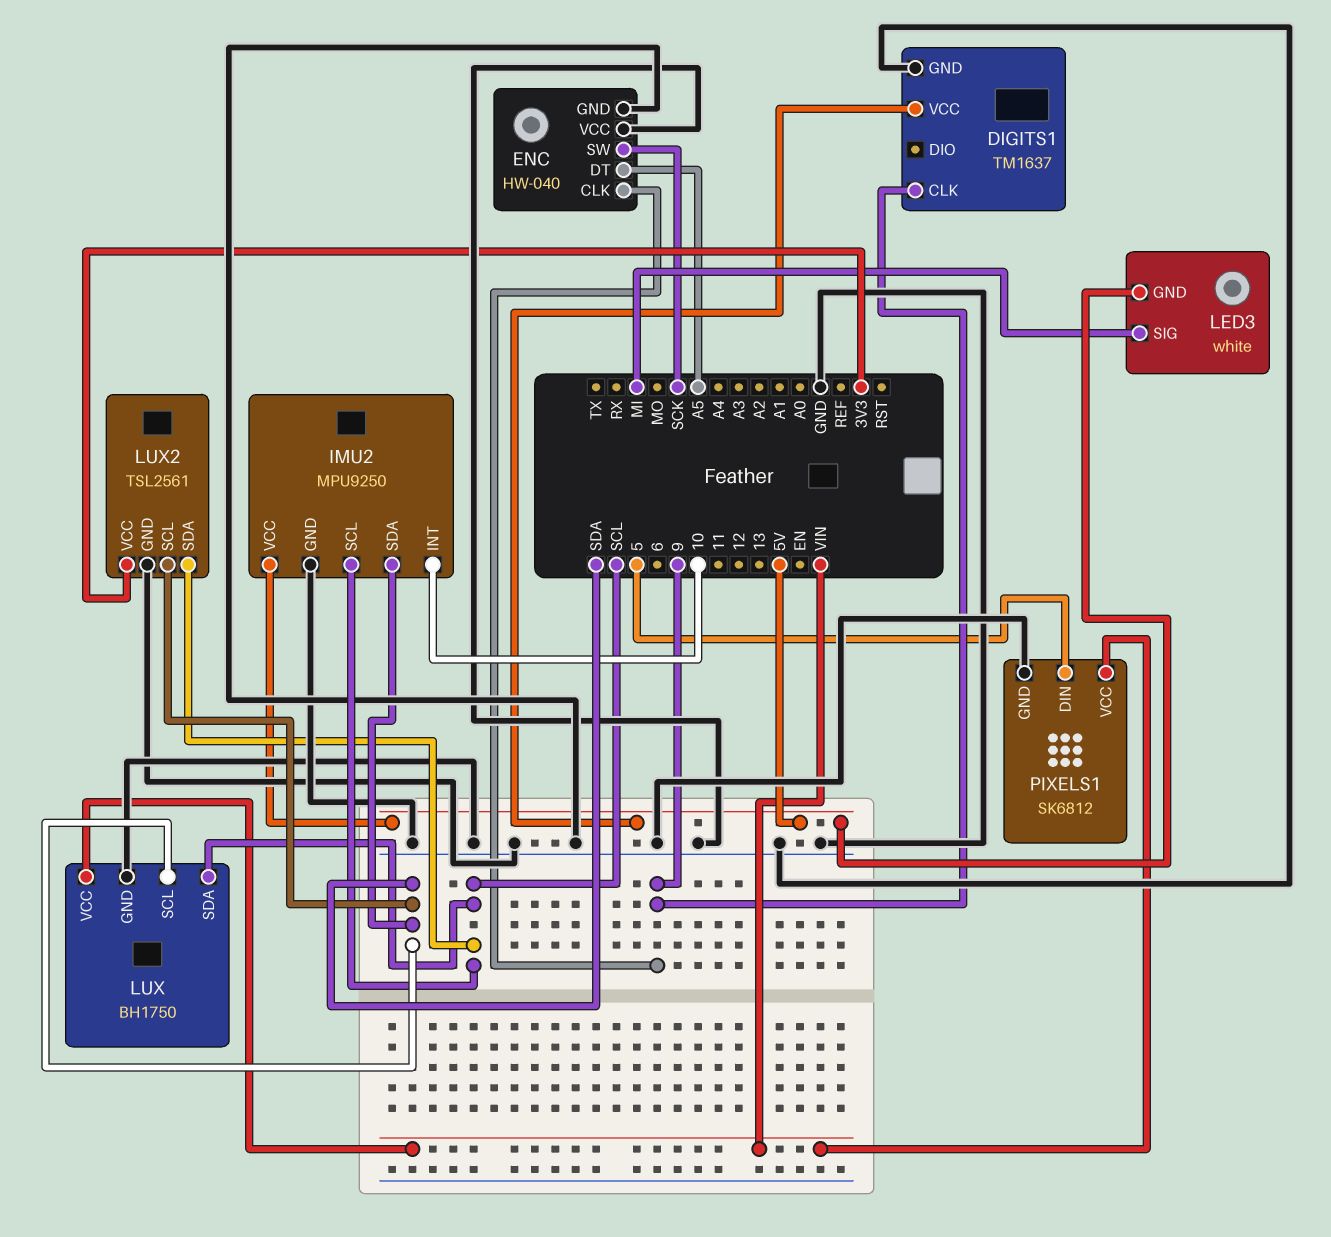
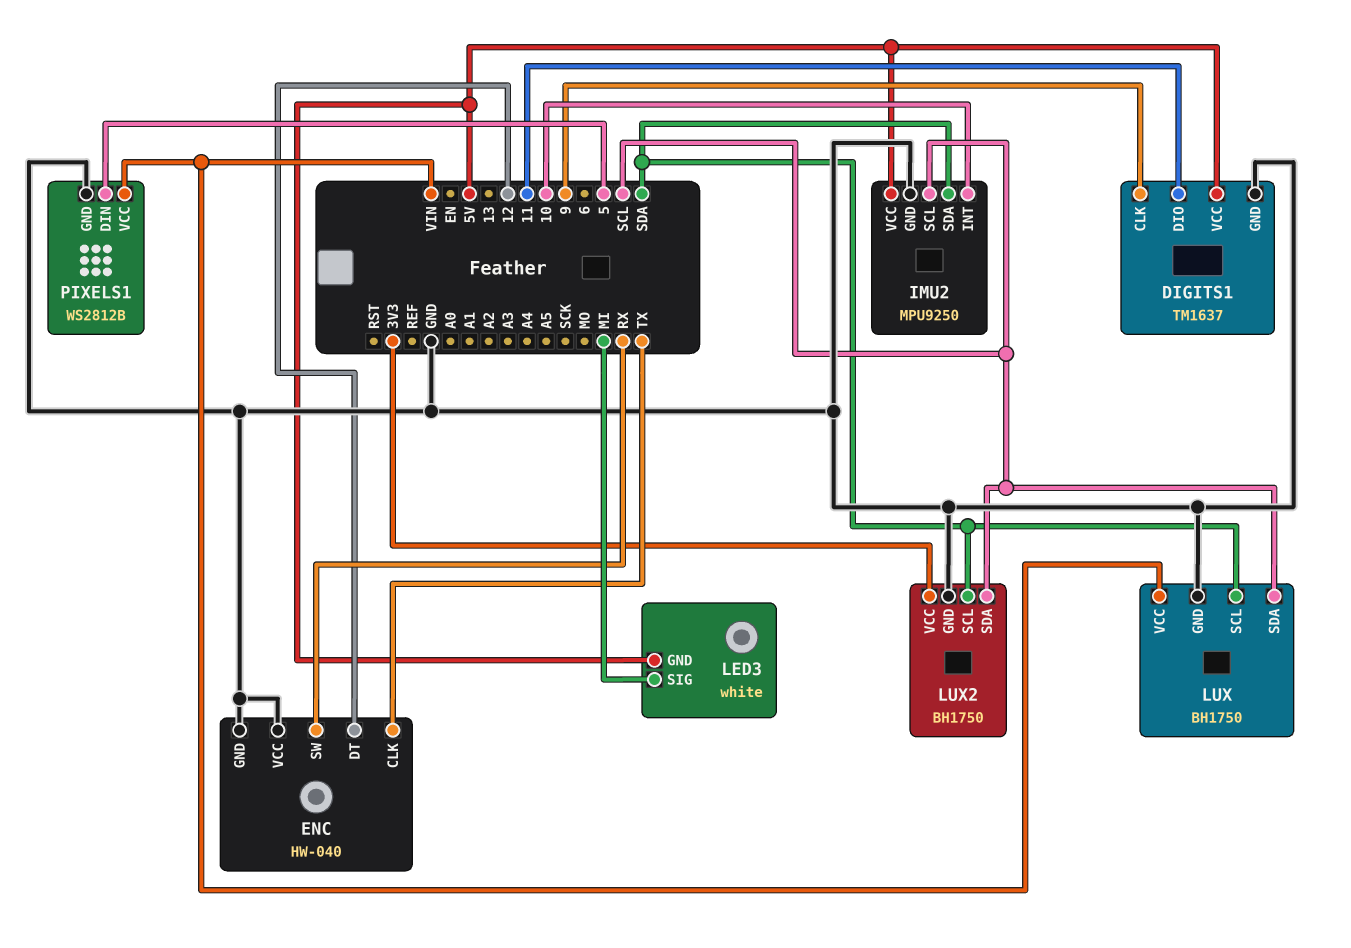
DIGITS1 pin DIO: none -> 11
ENC pin CLK: 9 -> TX
ENC pin DT: A5 -> 12
ENC pin SW: SCK -> RX
LUX2: TSL2561 -> BH1750
PIXELS1: SK6812 -> WS2812B

